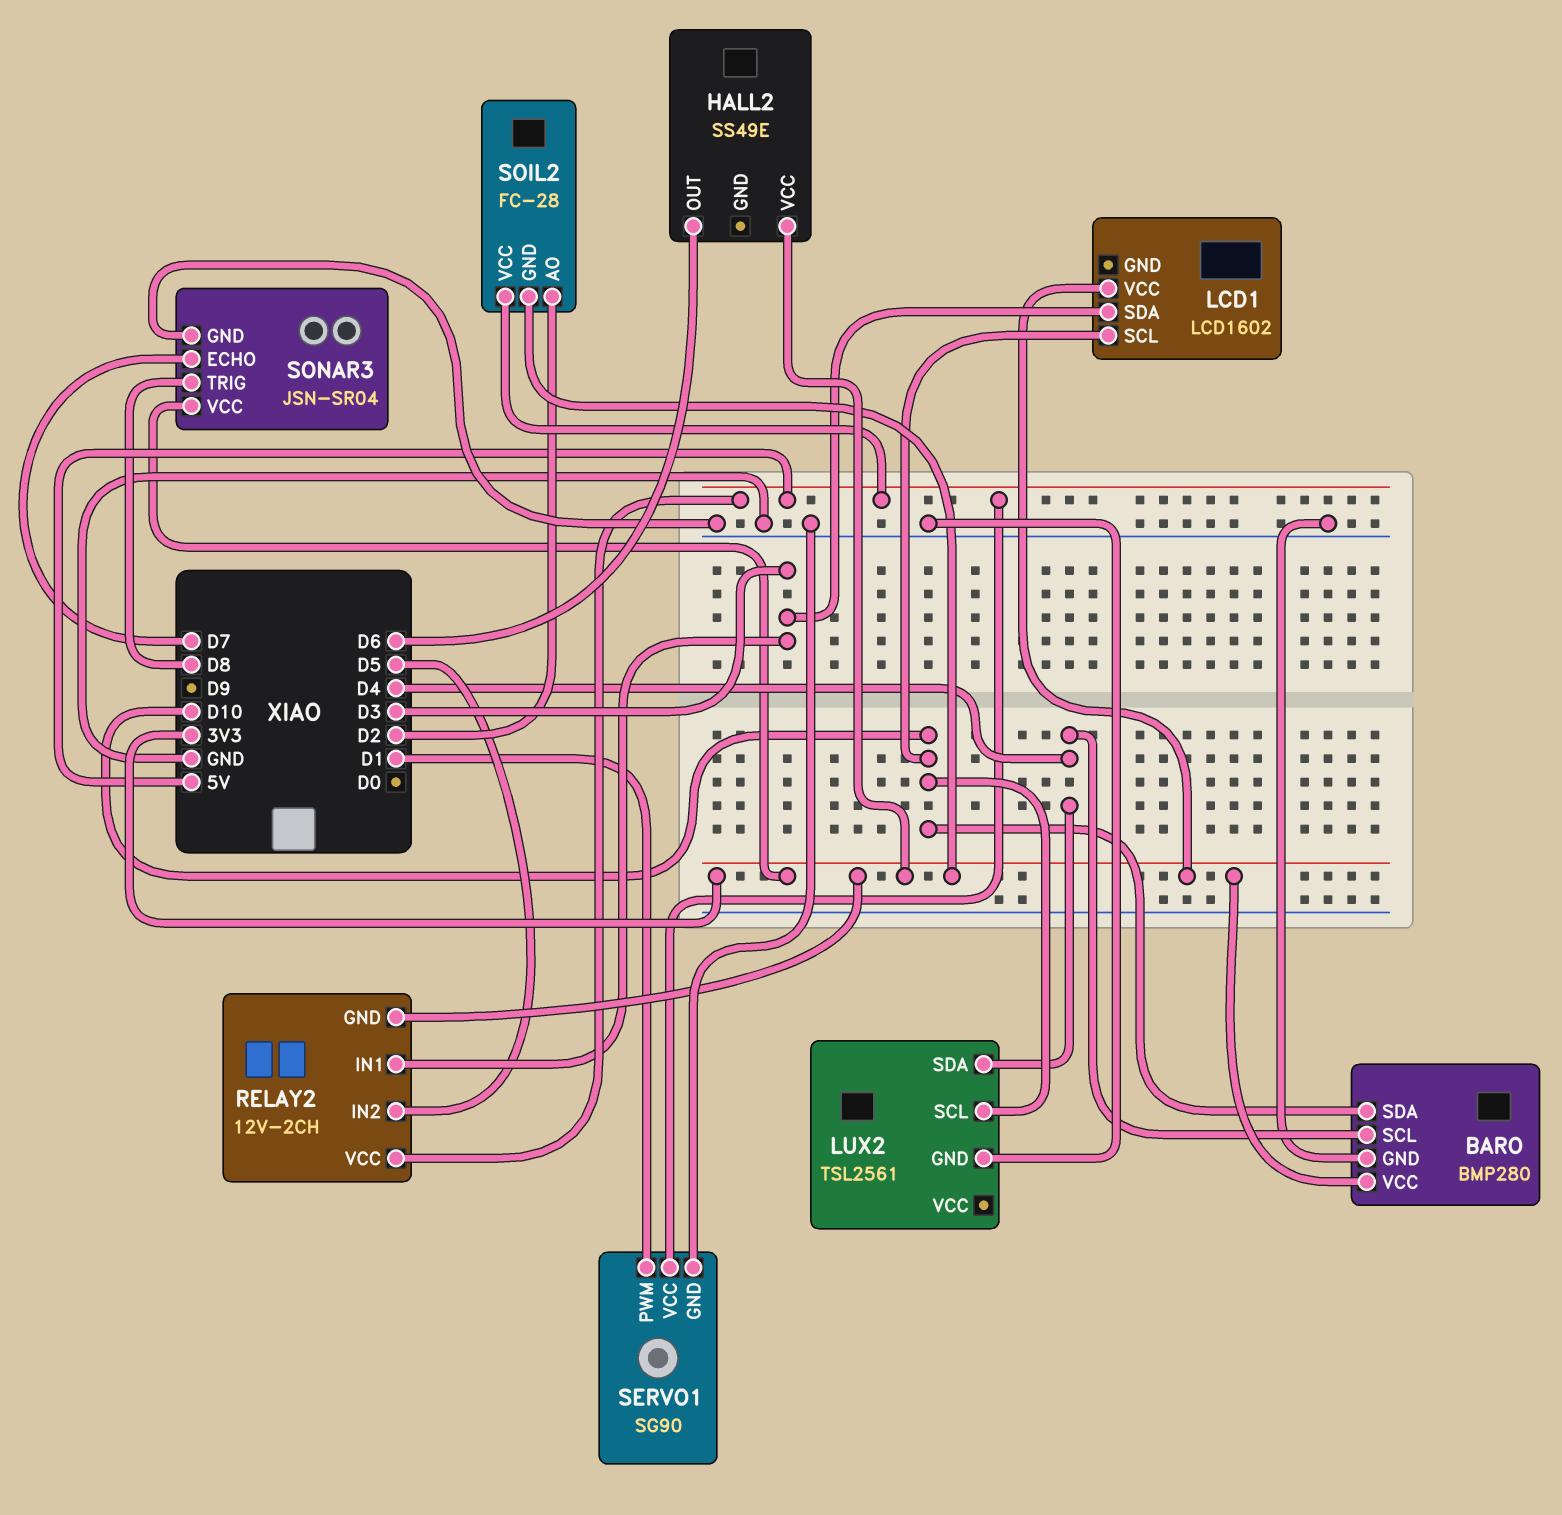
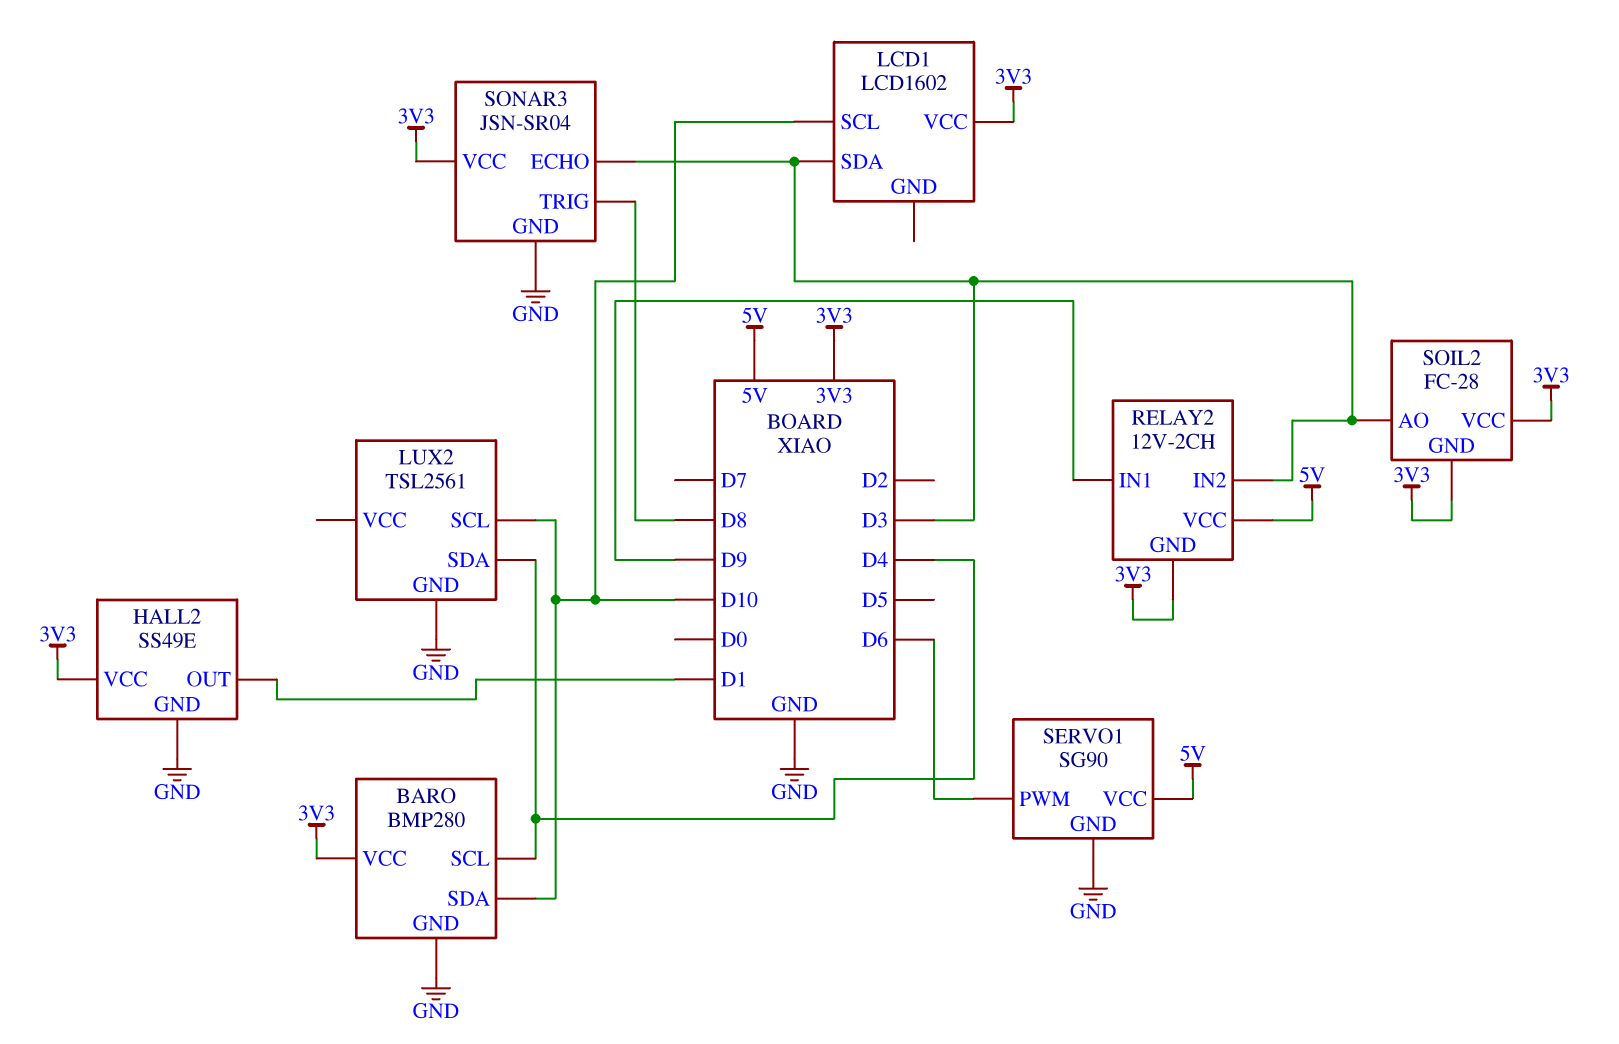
HALL2 pin GND: none -> GND
HALL2 pin OUT: D6 -> D1
RELAY2 pin IN1: D3 -> D9
RELAY2 pin IN2: D5 -> D3
SERVO1 pin PWM: D1 -> D6
SOIL2 pin AO: D2 -> D3
SOIL2 pin VCC: 5V -> 3V3
SONAR3 pin ECHO: D7 -> D3

